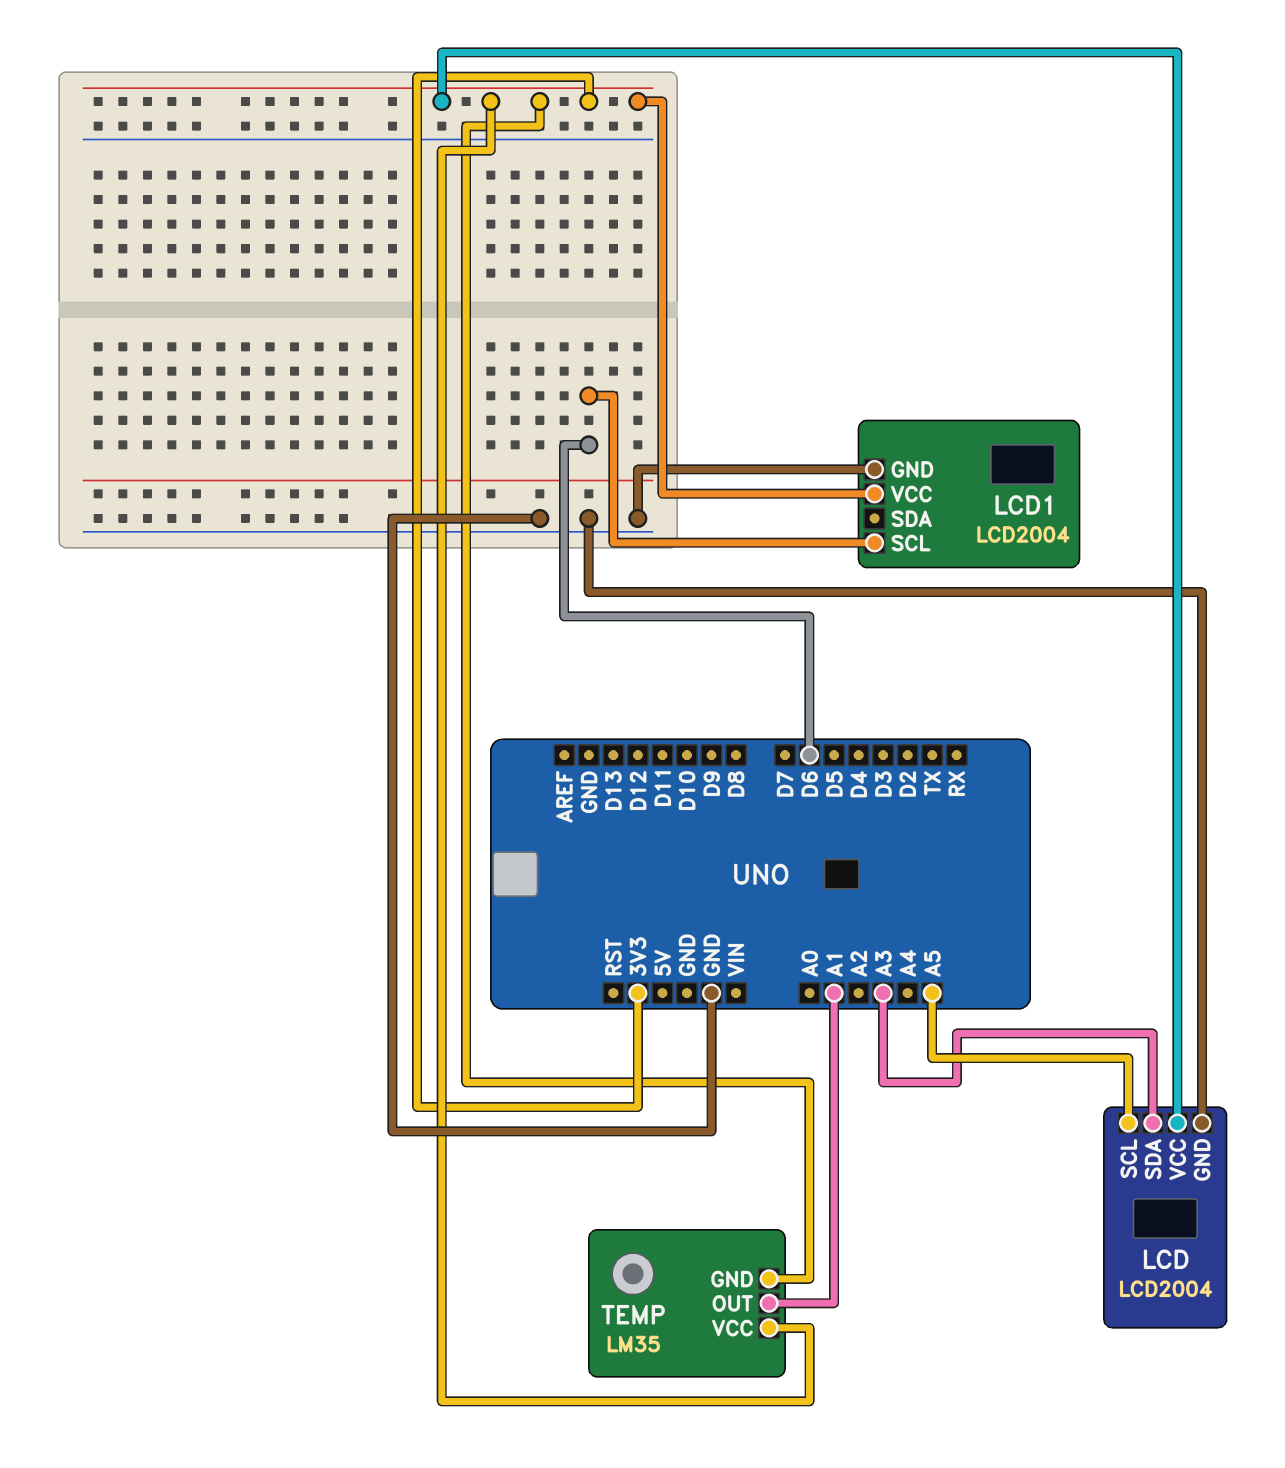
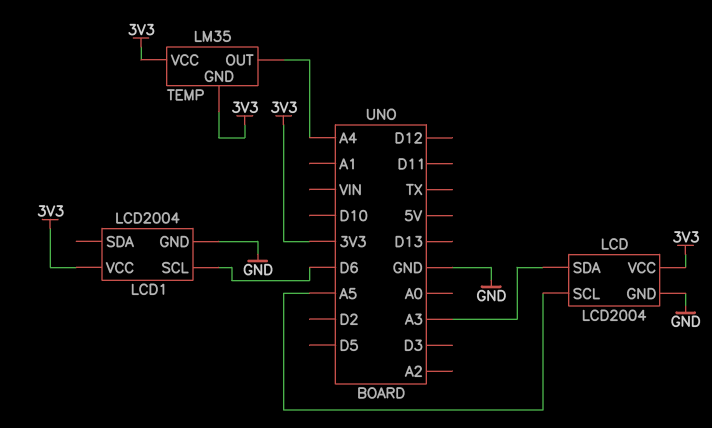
TEMP pin OUT: A1 -> A4

